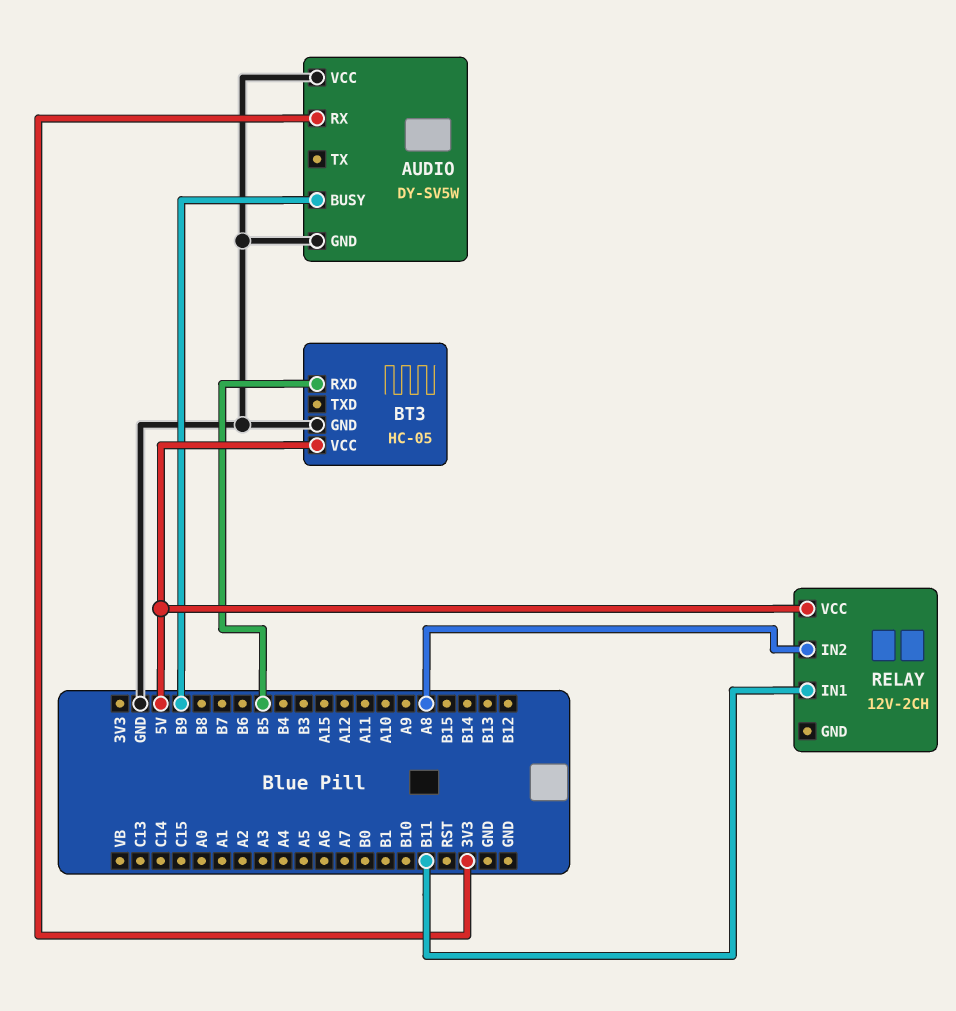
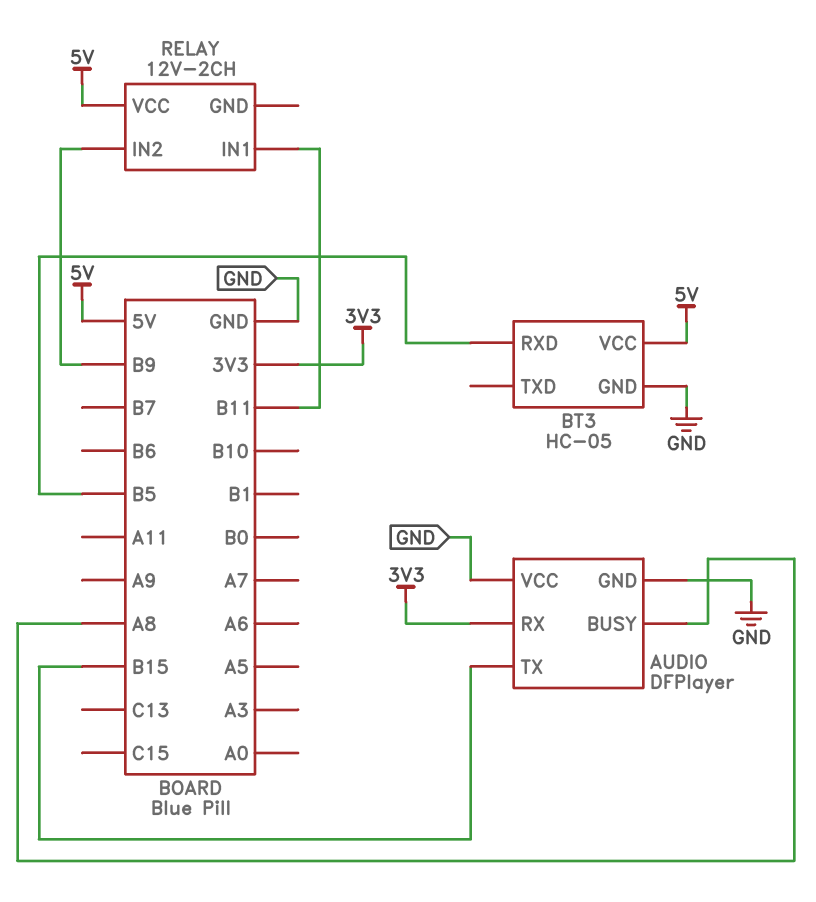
AUDIO: DY-SV5W -> DFPlayer
AUDIO pin BUSY: B9 -> A8
AUDIO pin TX: none -> B15
RELAY pin IN2: A8 -> B9

